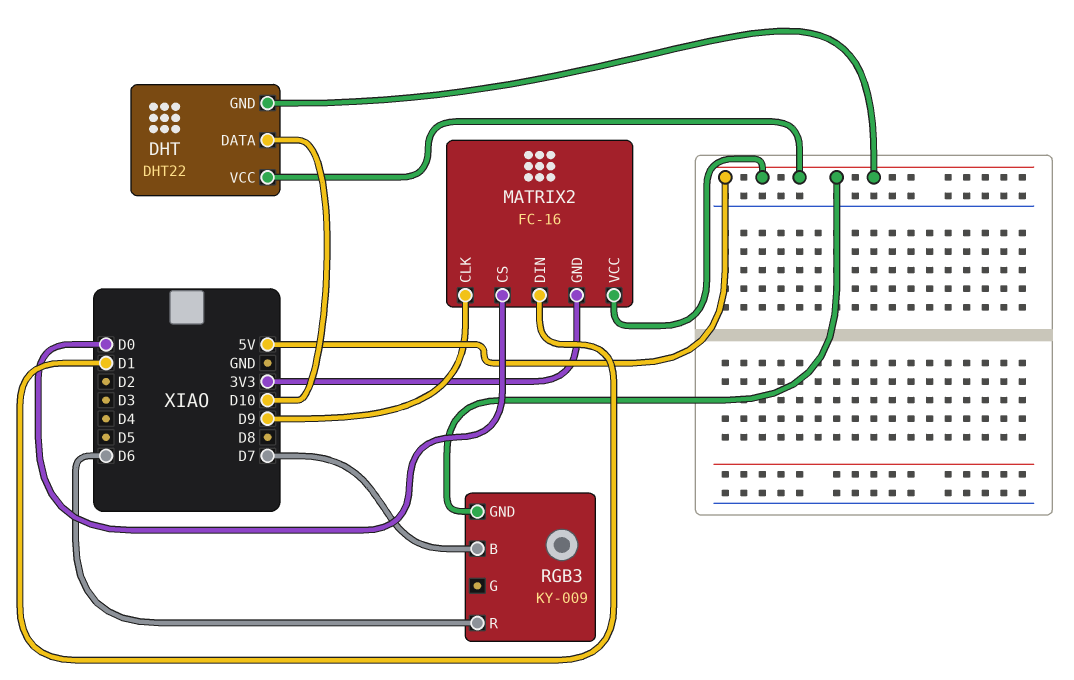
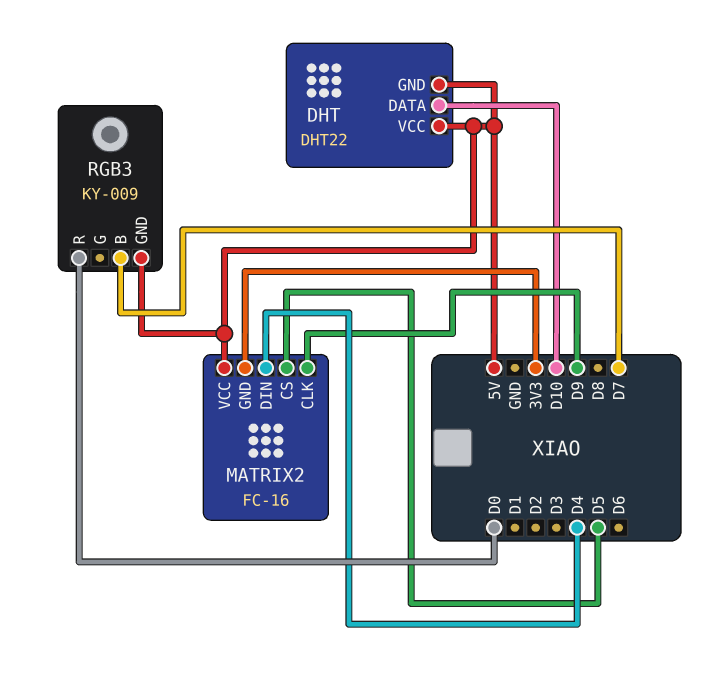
MATRIX2 pin CS: D0 -> D5
MATRIX2 pin DIN: D1 -> D4
RGB3 pin R: D6 -> D0

